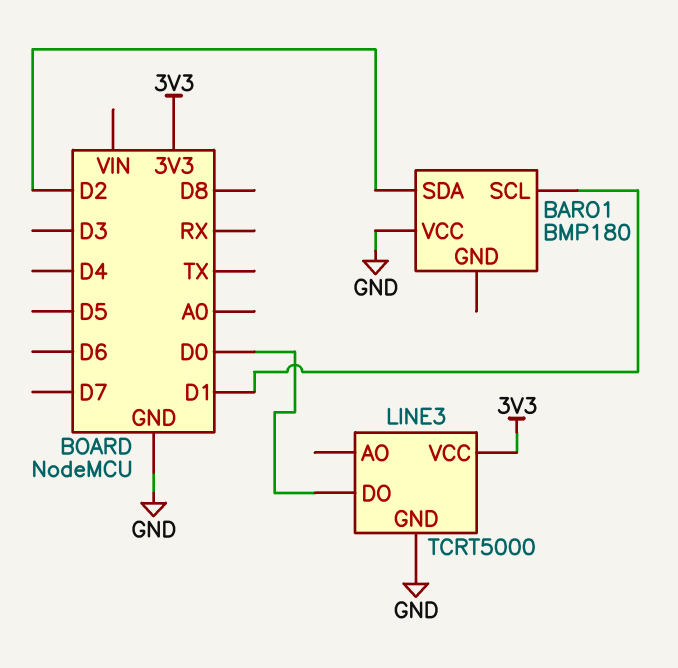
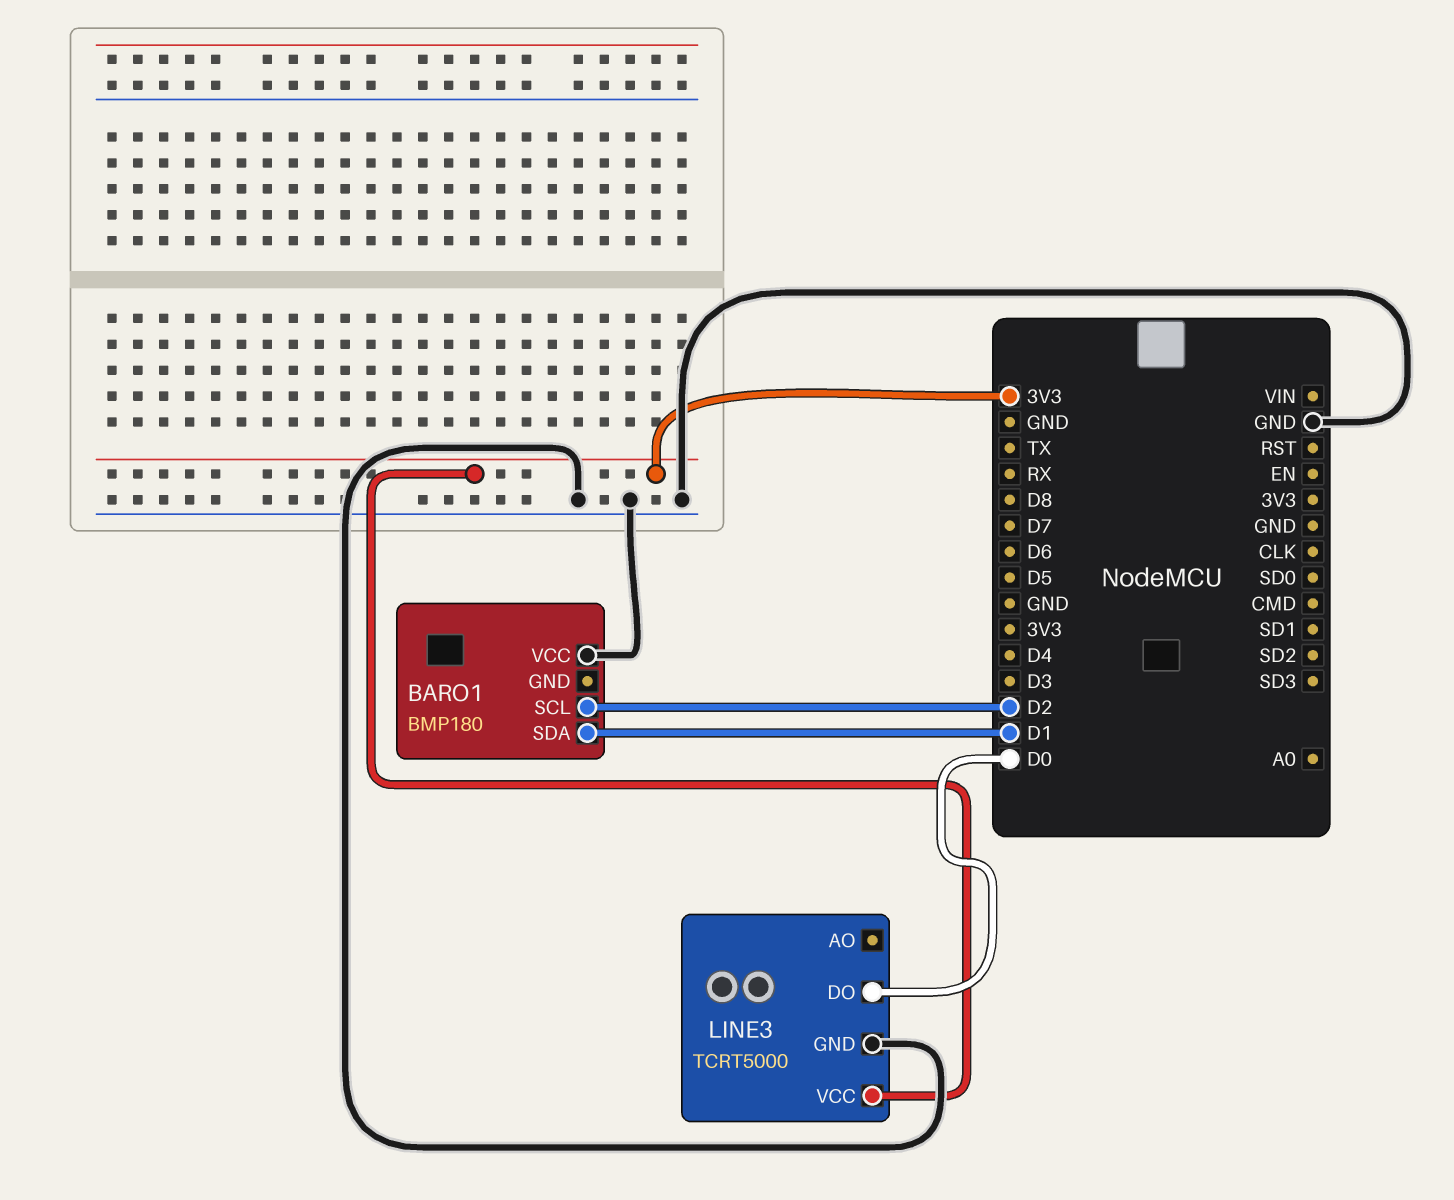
BARO1 pin SCL: D1 -> D2
BARO1 pin SDA: D2 -> D1

